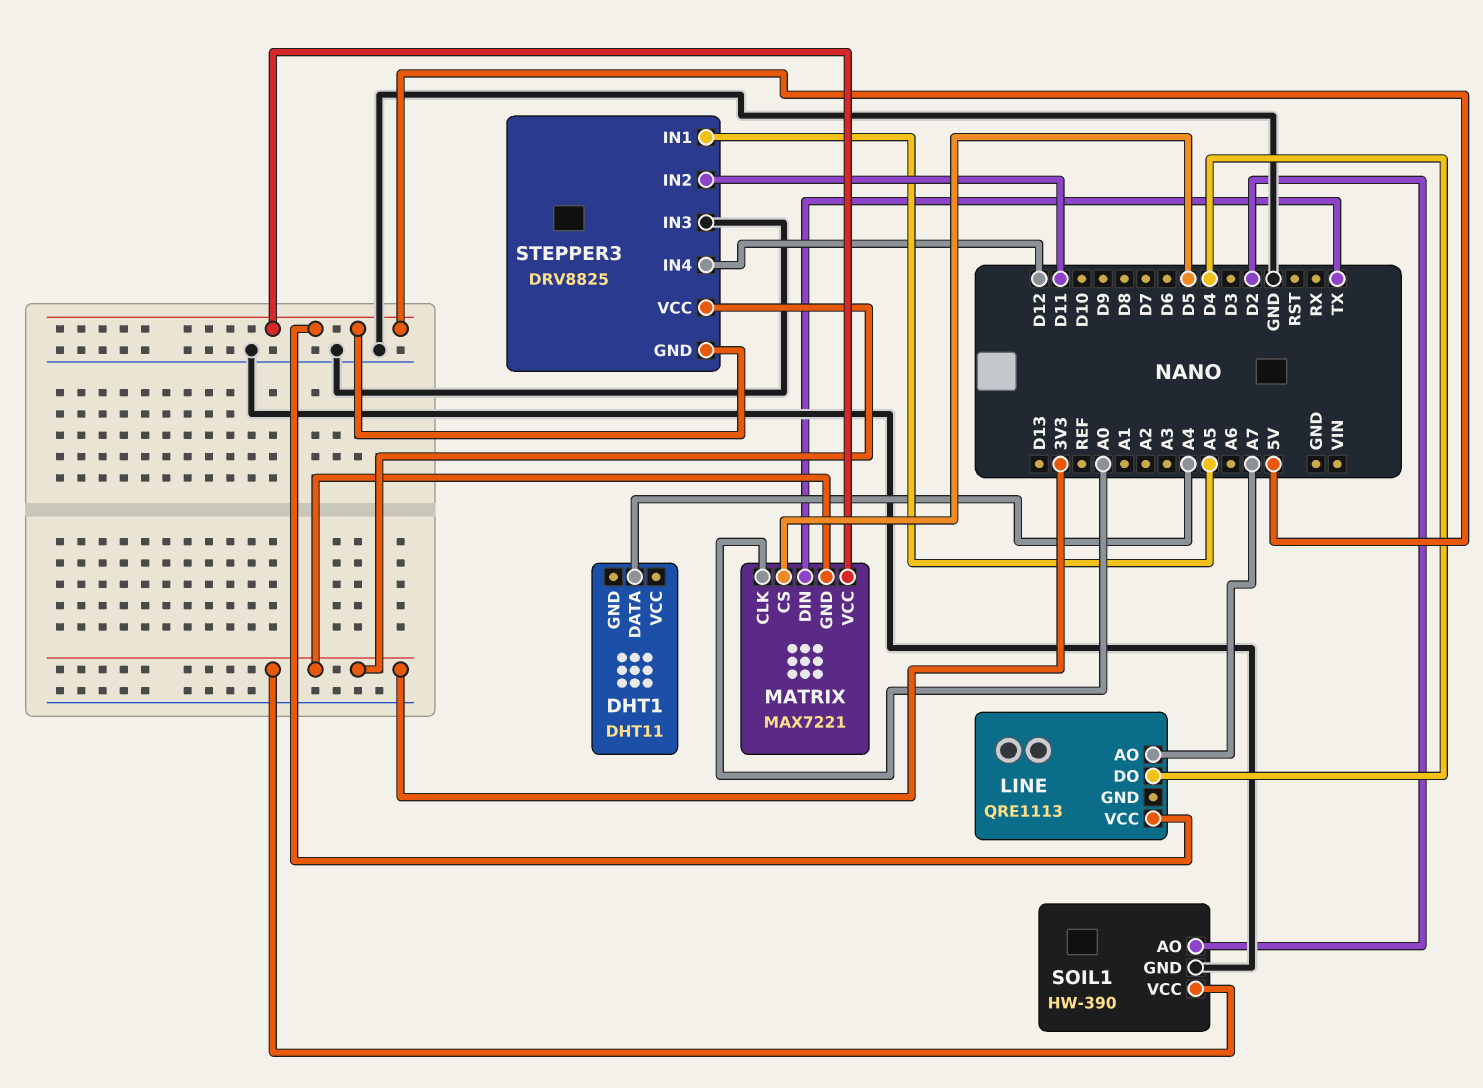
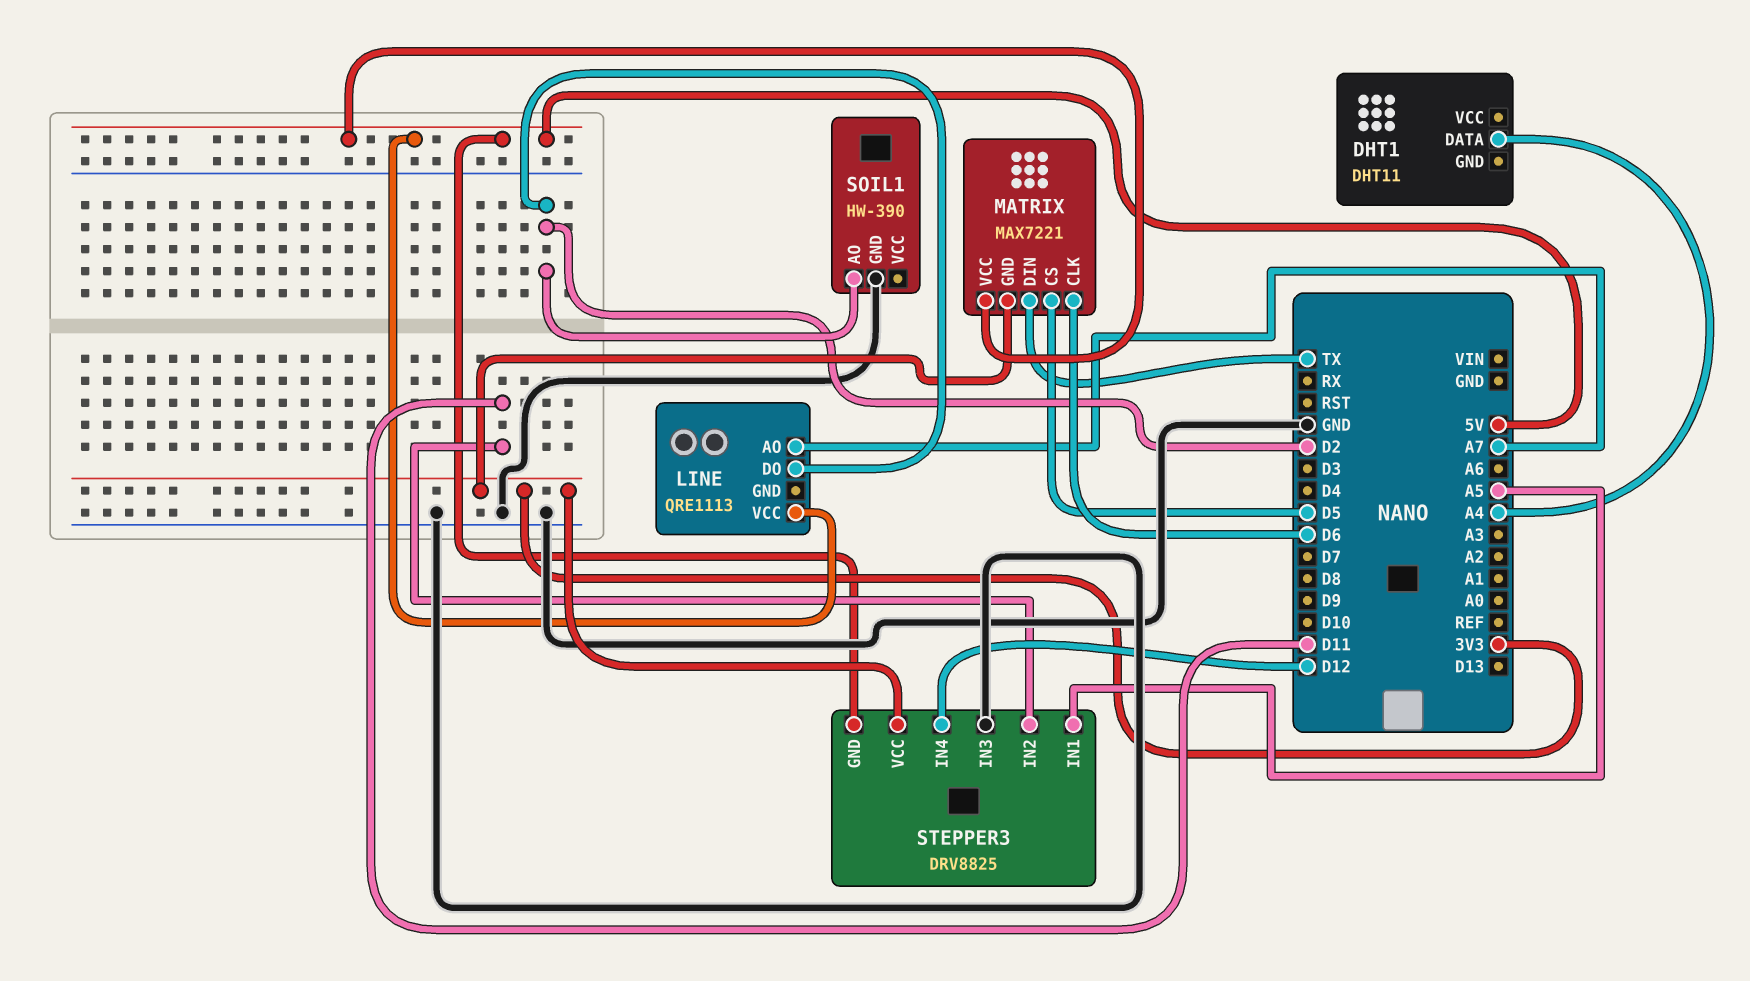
LINE pin DO: D4 -> D2
MATRIX pin CLK: A0 -> D6
SOIL1 pin VCC: 3V3 -> none

